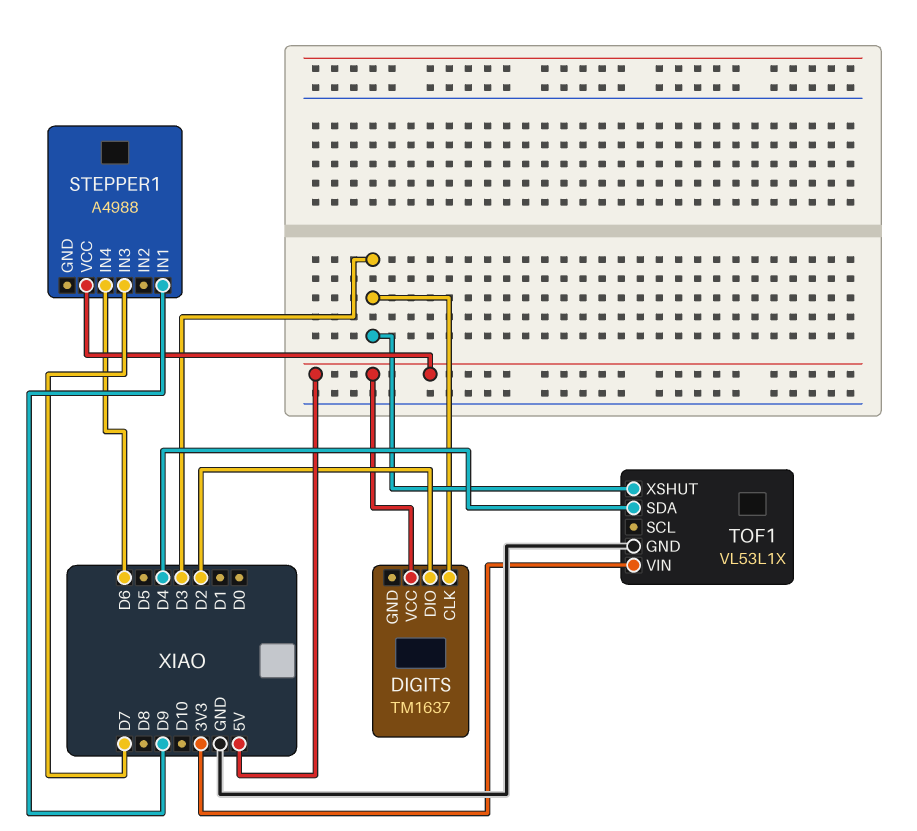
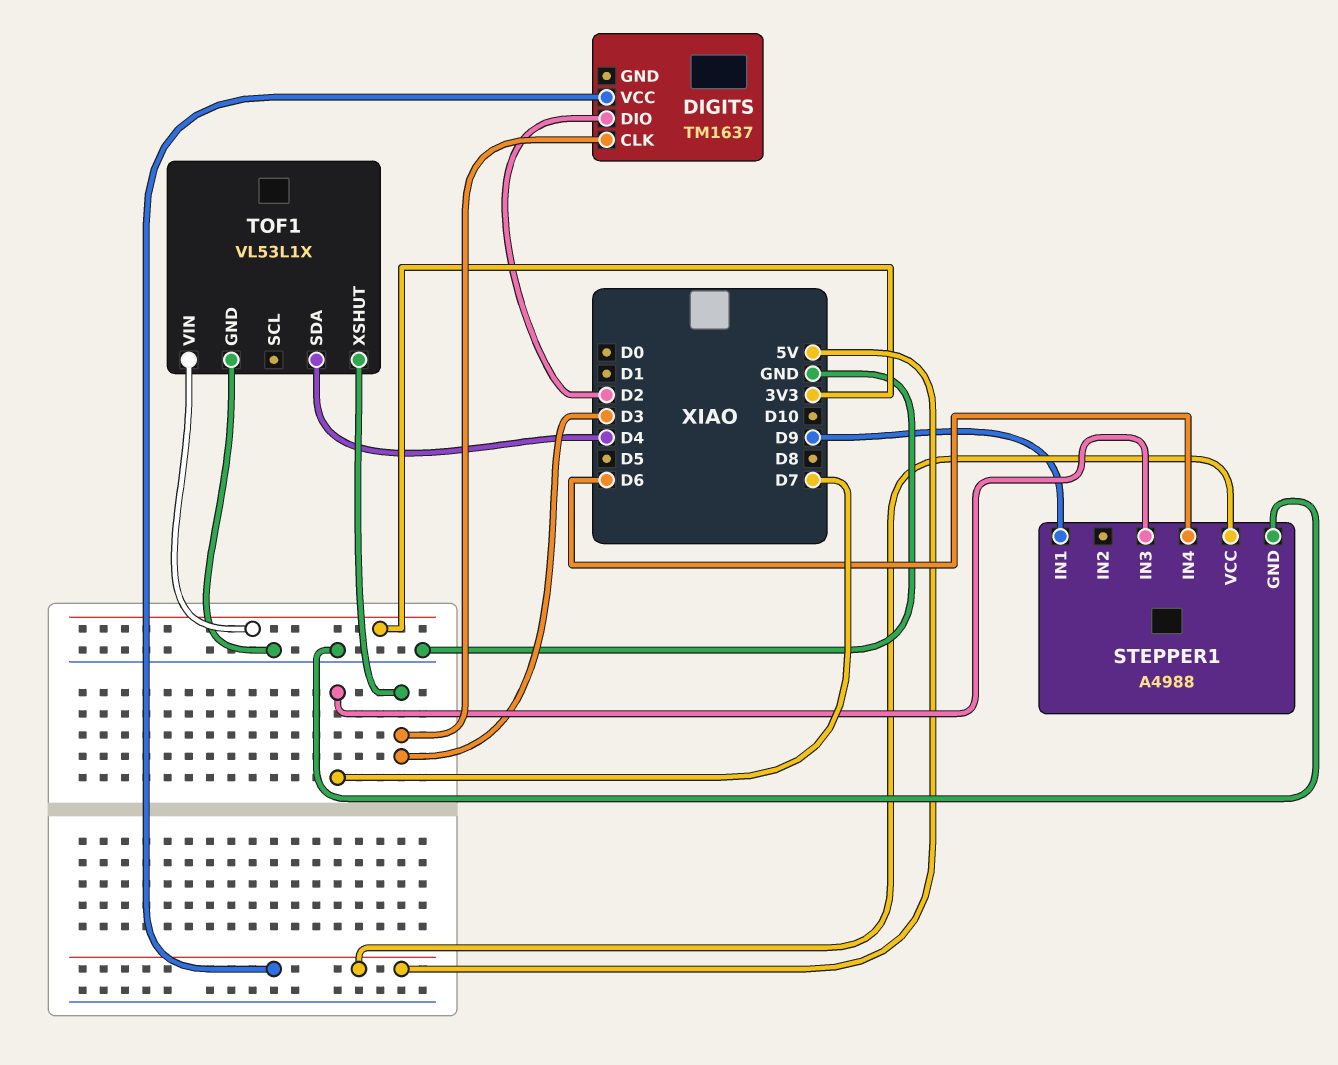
STEPPER1 pin GND: none -> GND

